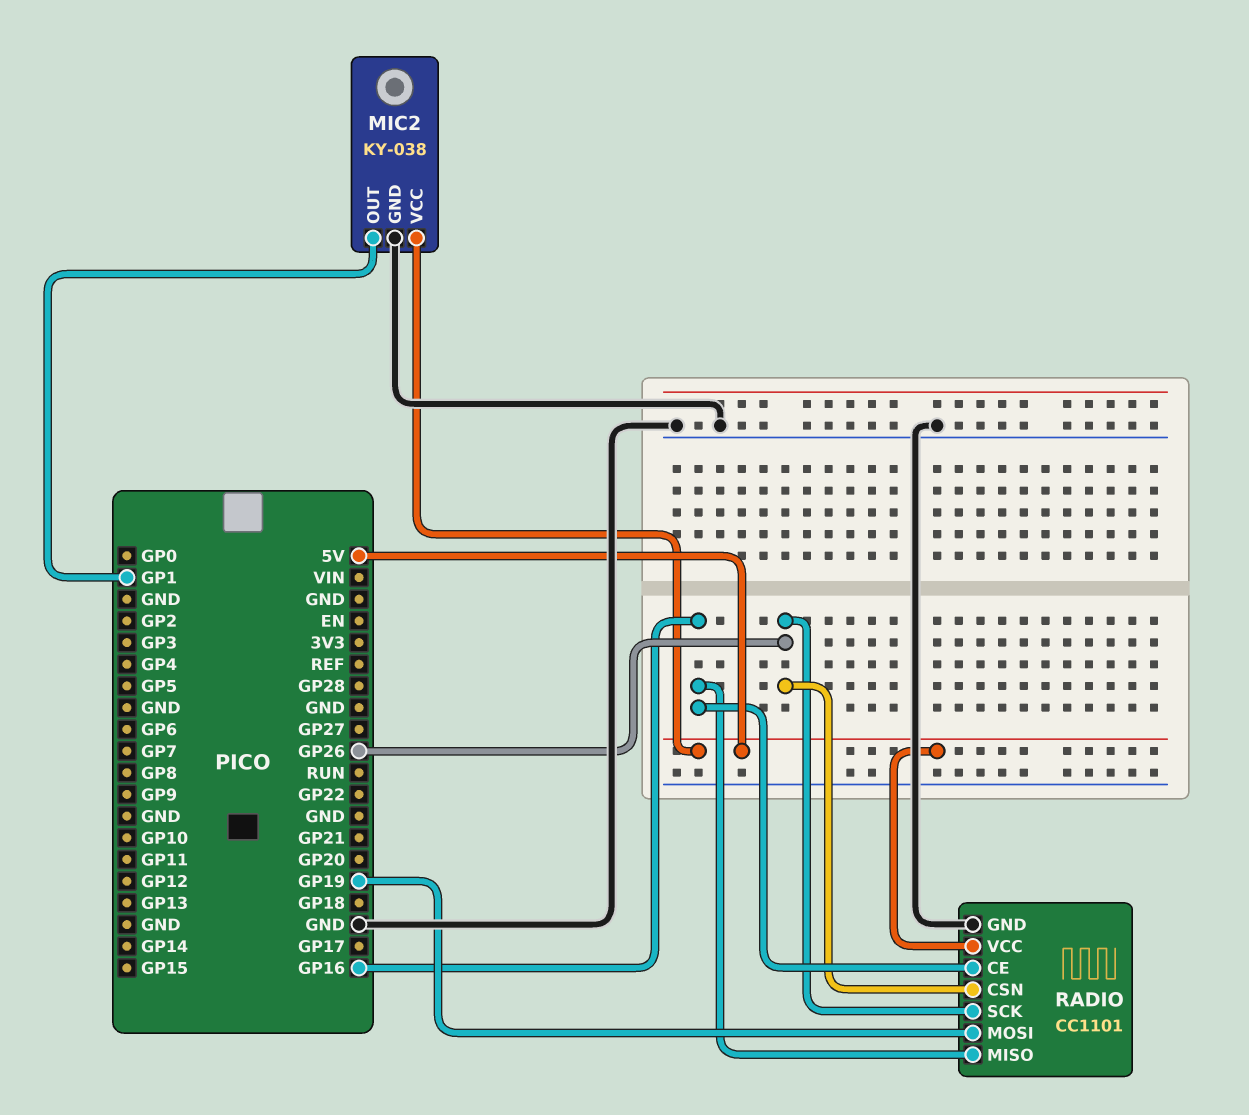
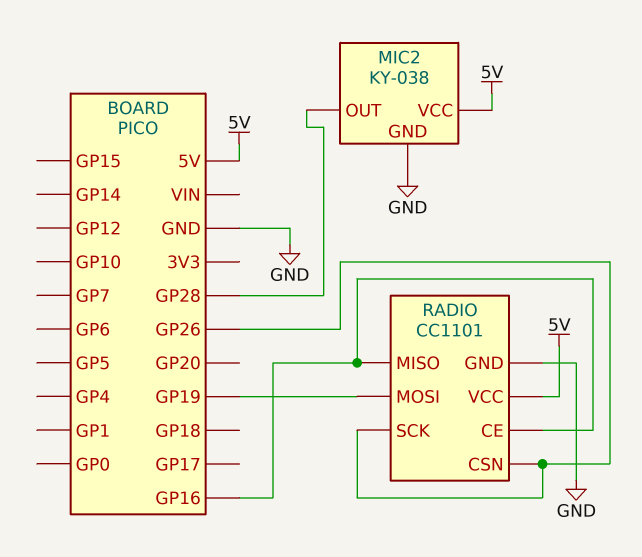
MIC2 pin OUT: GP1 -> GP28

